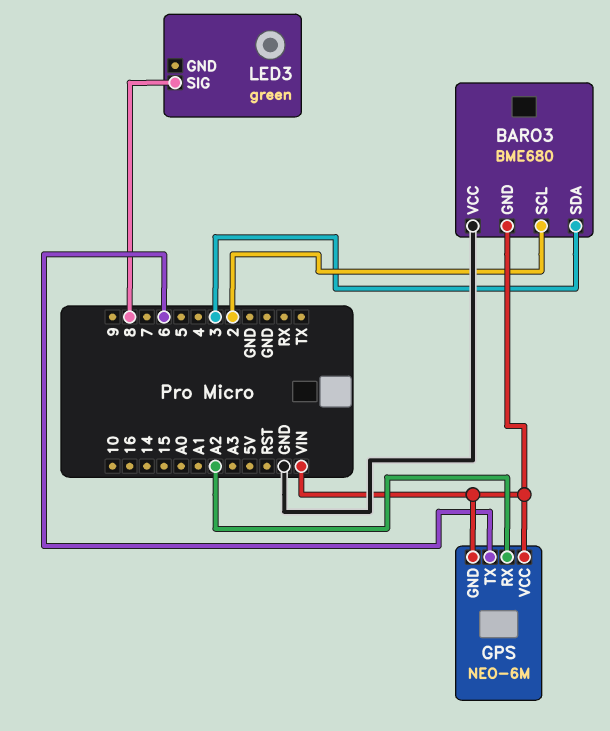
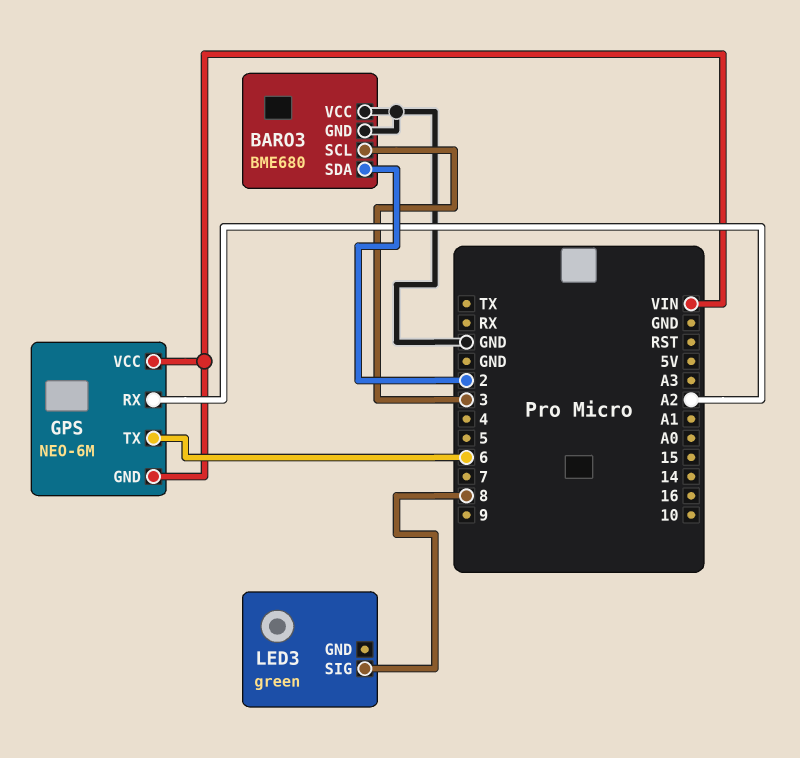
BARO3 pin GND: VIN -> GND
BARO3 pin SCL: 2 -> 3
BARO3 pin SDA: 3 -> 2

